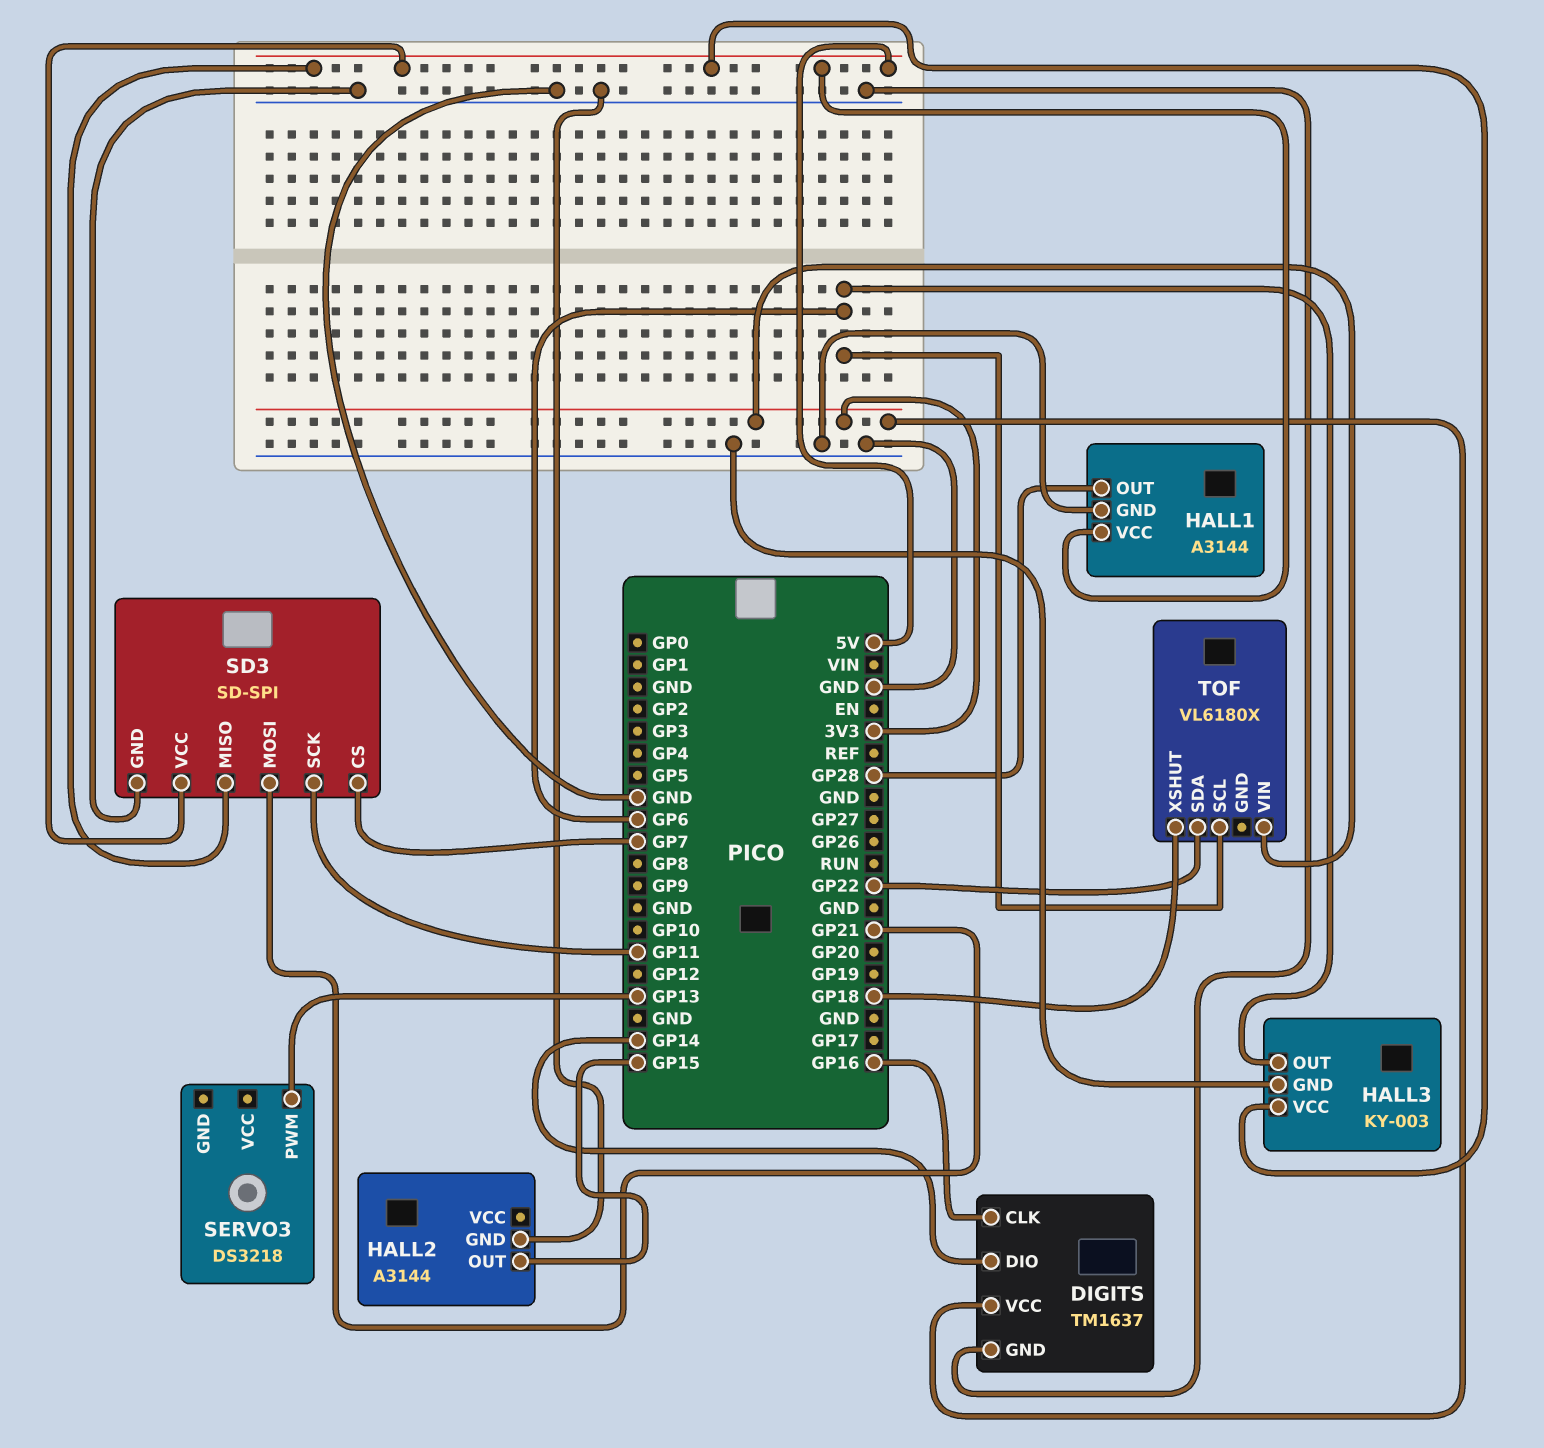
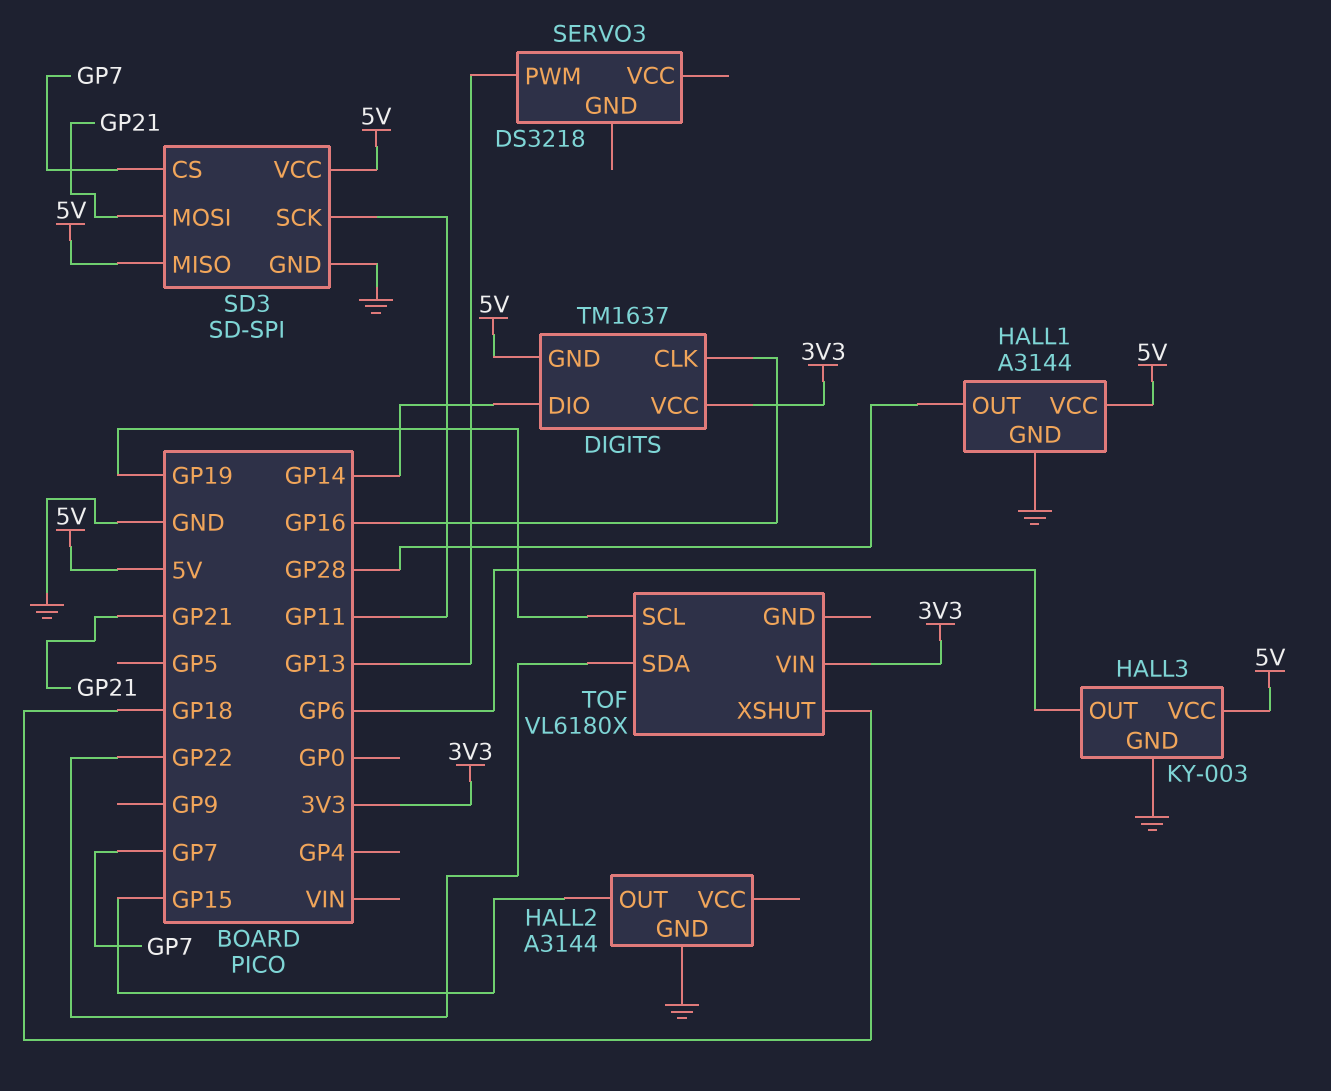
DIGITS pin GND: GND -> 5V
TOF pin SCL: GP6 -> GP19

